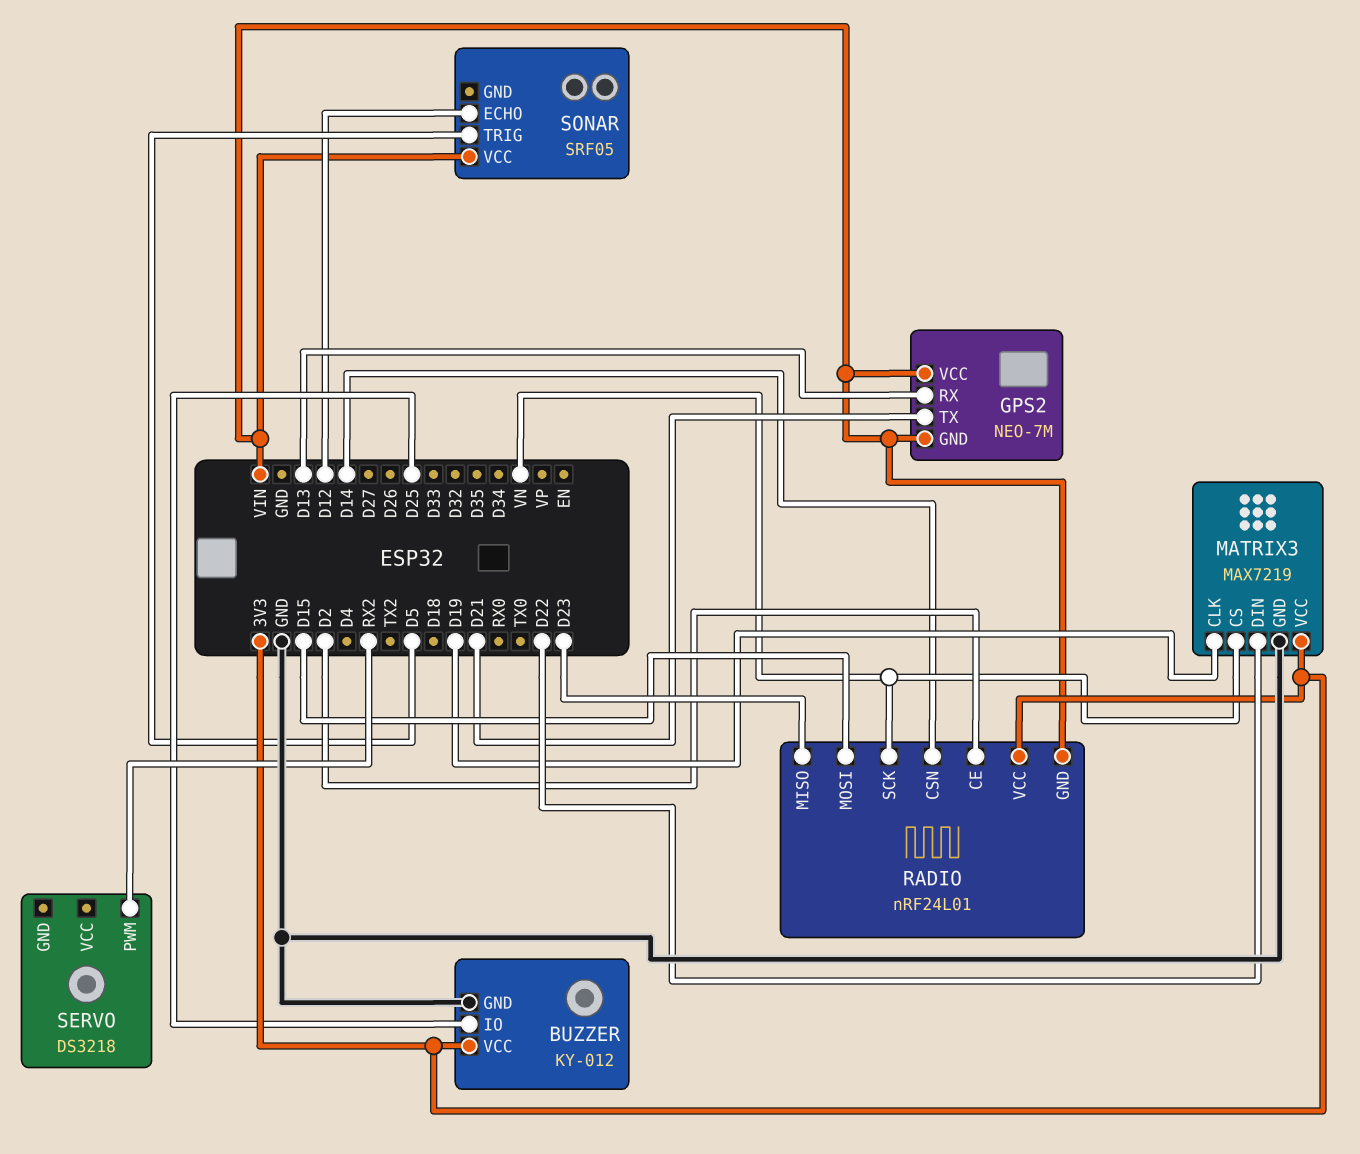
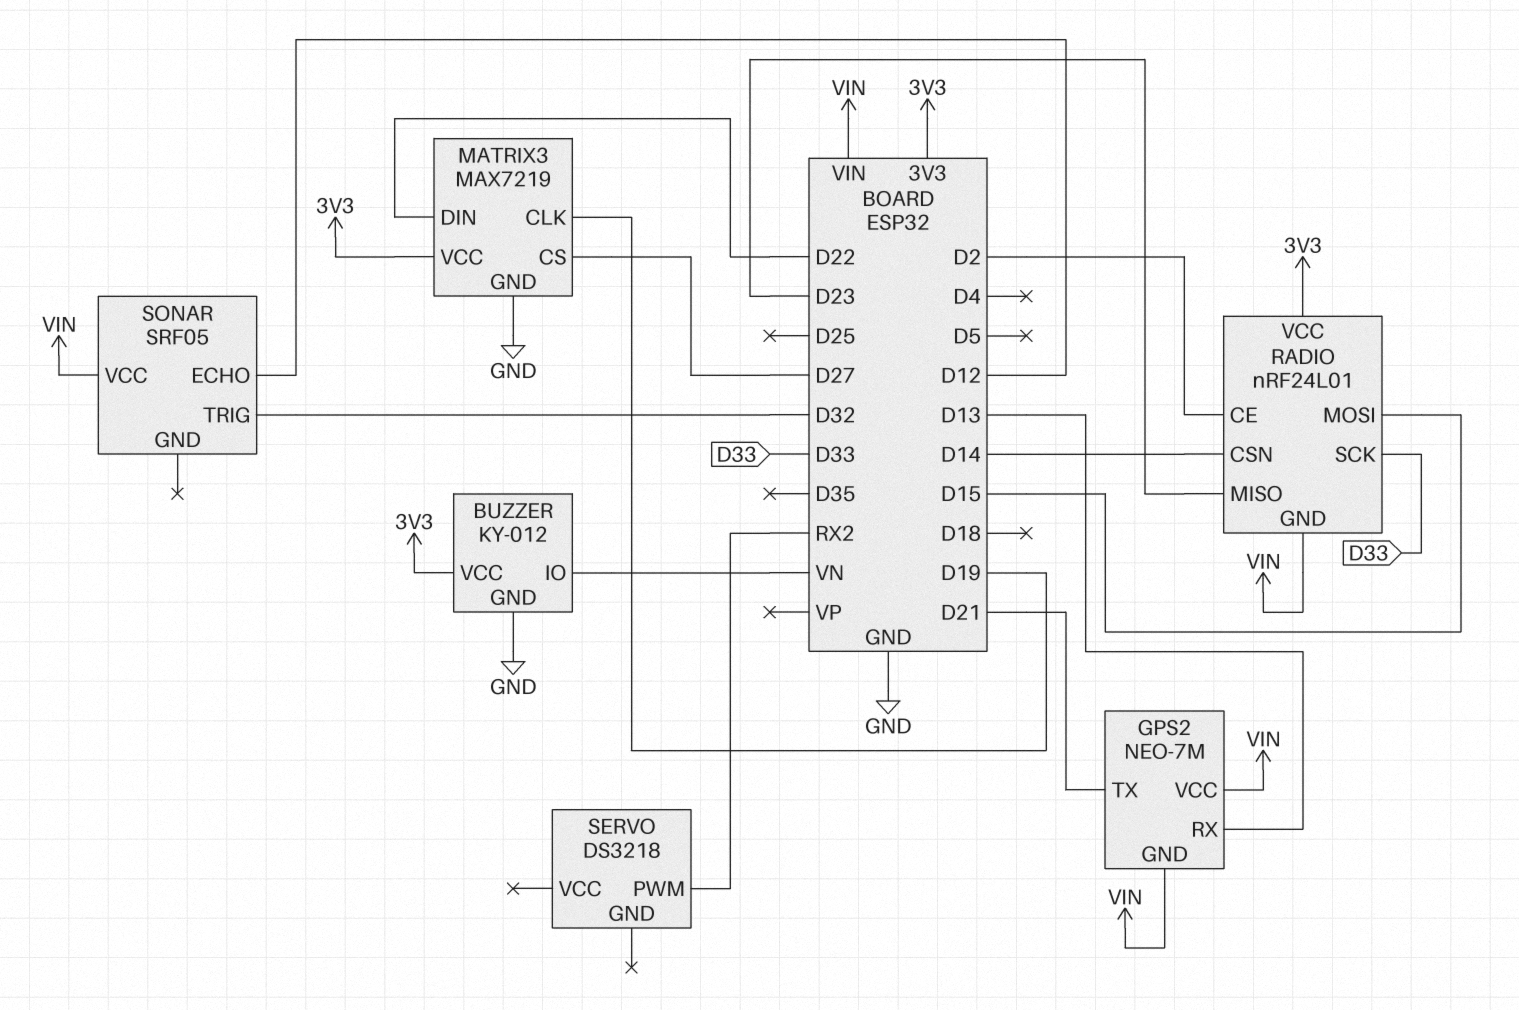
BUZZER pin IO: D25 -> VN
MATRIX3 pin CS: VN -> D27
RADIO pin SCK: VN -> D33
SONAR pin TRIG: D5 -> D32

